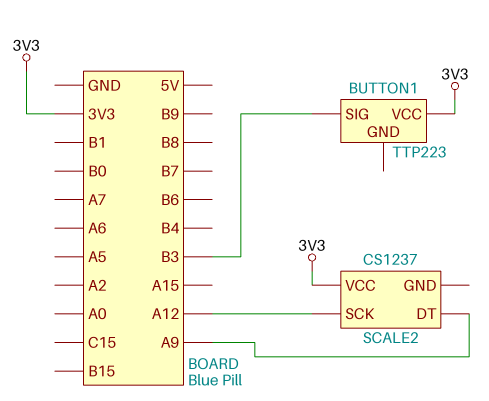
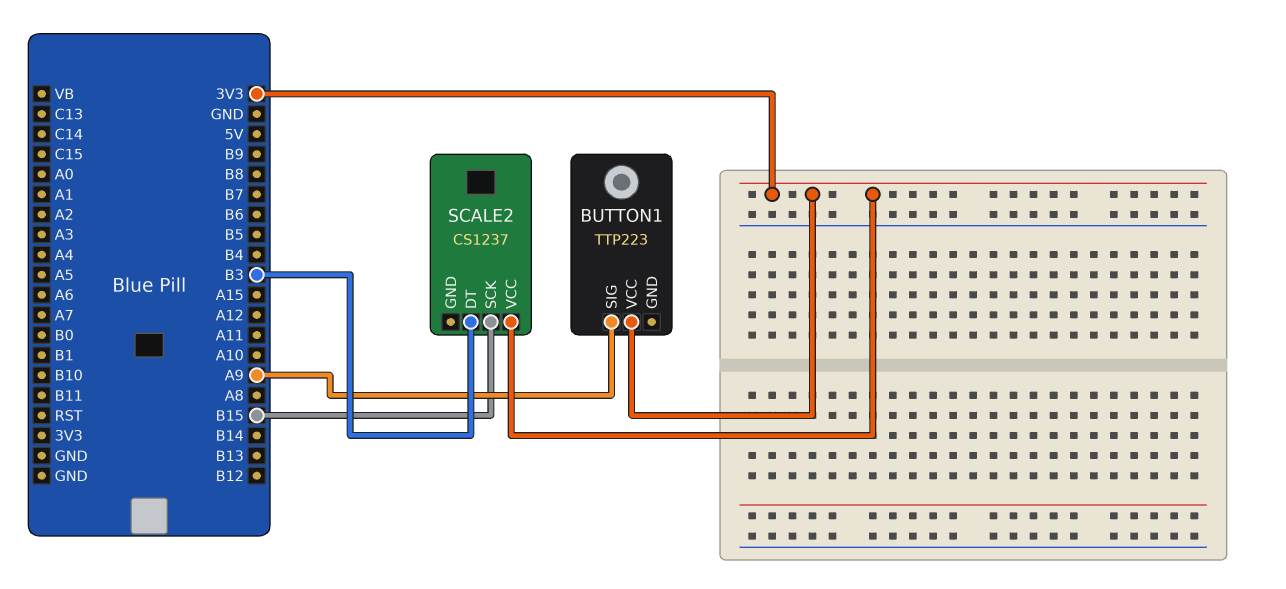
BUTTON1 pin SIG: B3 -> A9
SCALE2 pin DT: A9 -> B3
SCALE2 pin SCK: A12 -> B15

